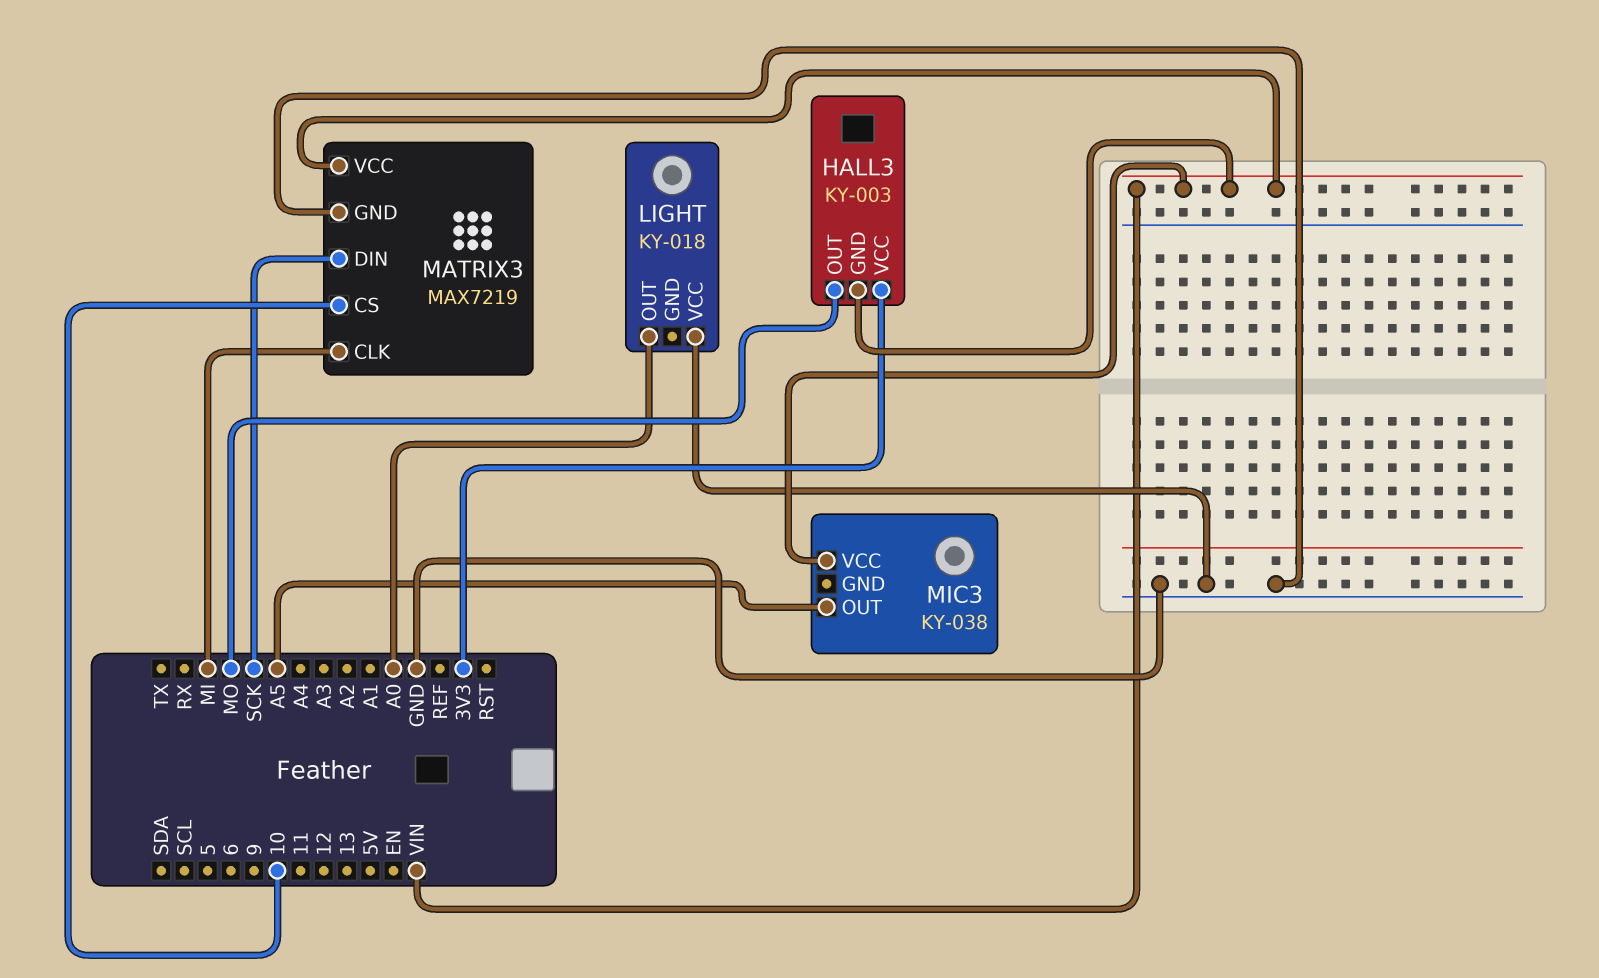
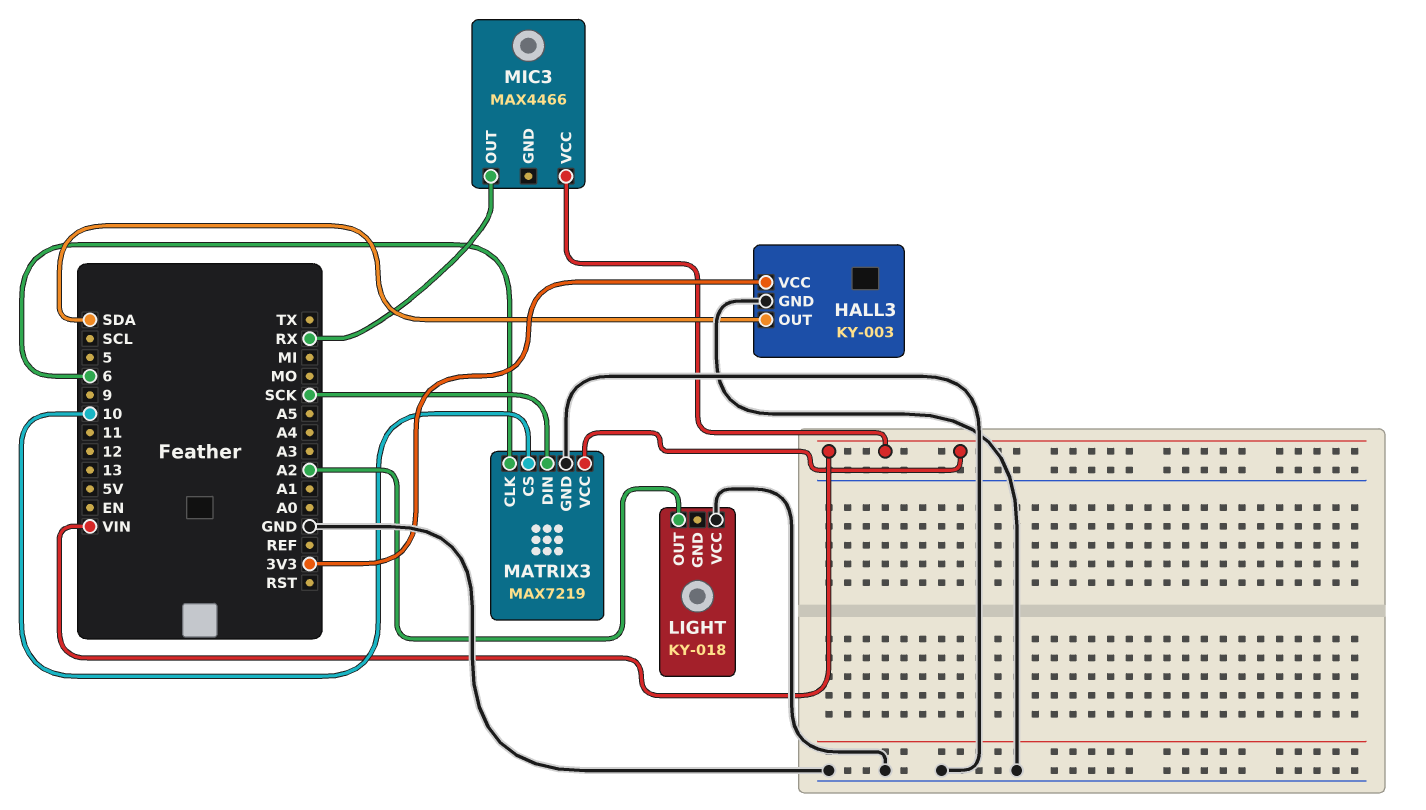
HALL3 pin GND: VIN -> GND
HALL3 pin OUT: MO -> SDA
LIGHT pin OUT: A0 -> A2
MATRIX3 pin CLK: MI -> 6
MIC3: KY-038 -> MAX4466
MIC3 pin OUT: A5 -> RX

